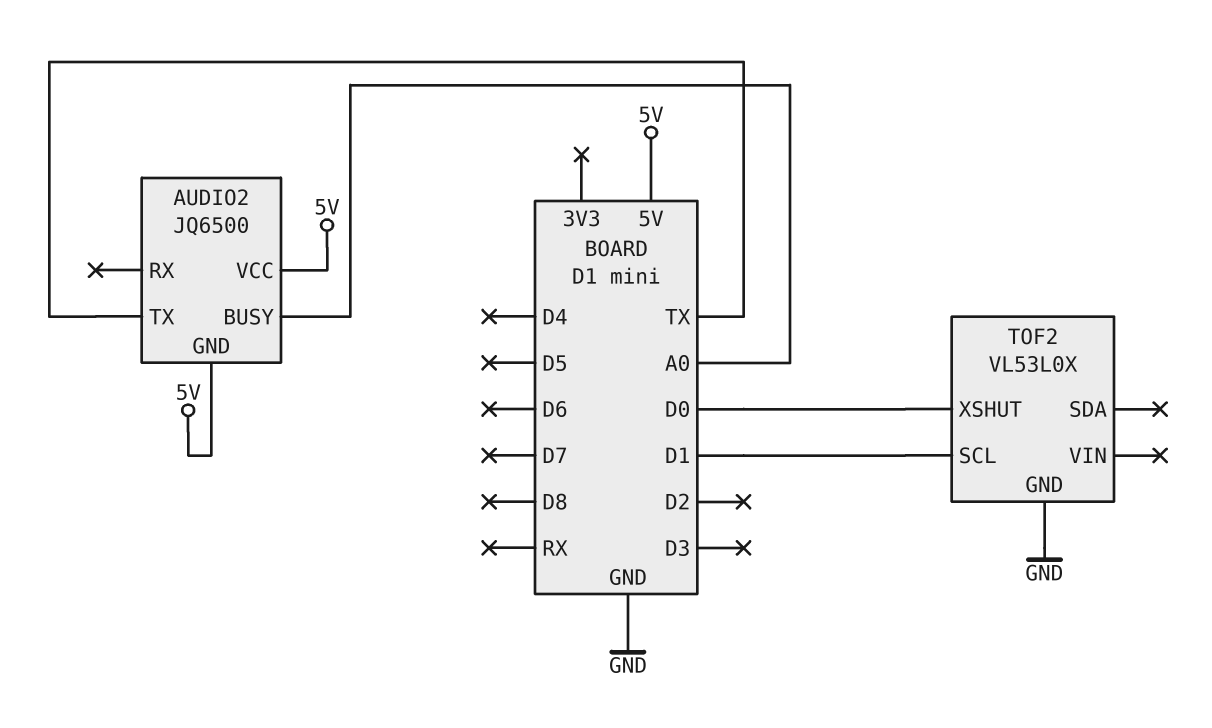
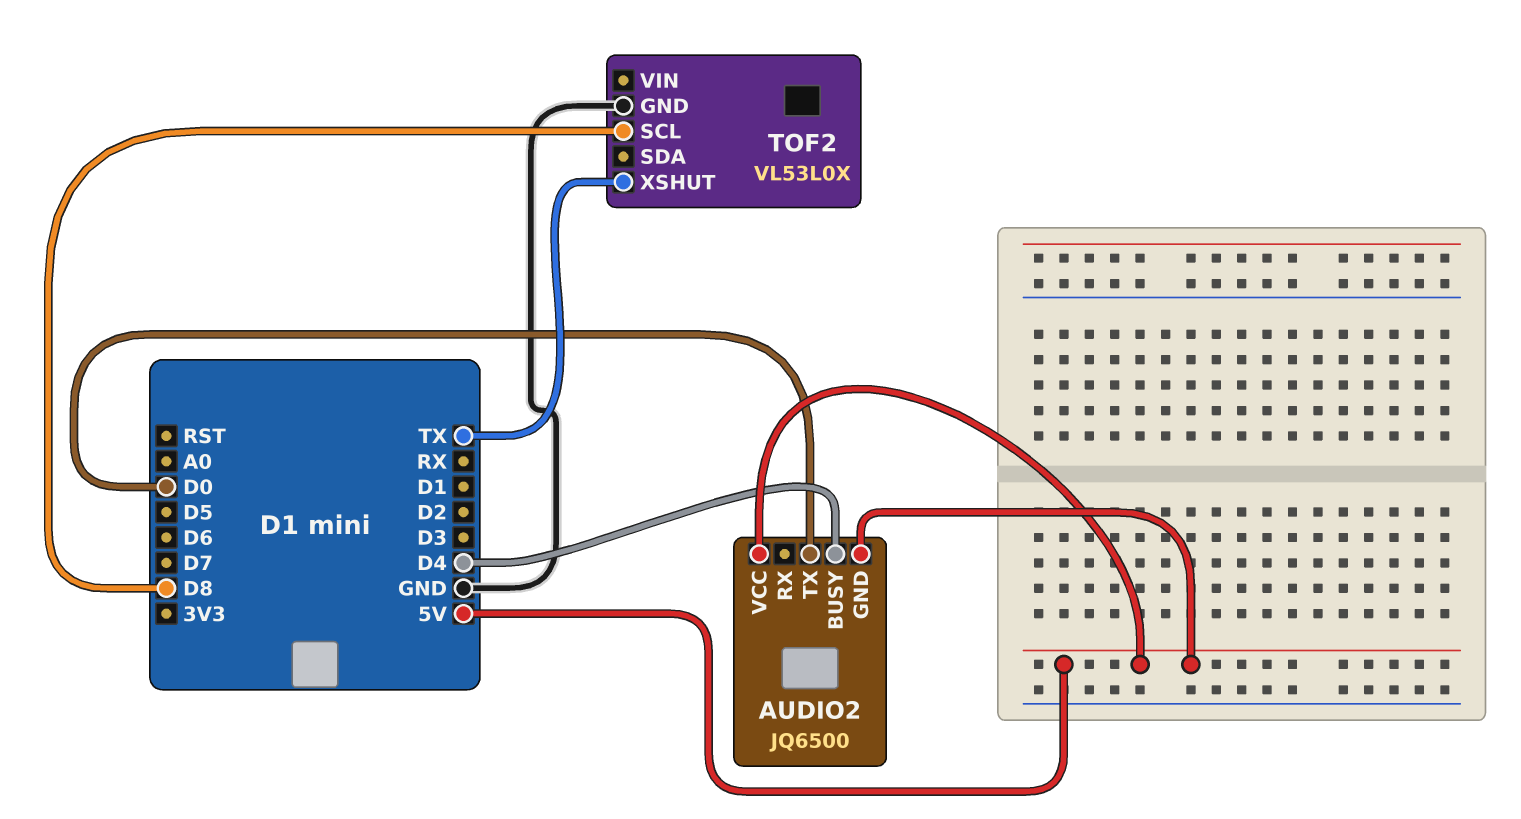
AUDIO2 pin BUSY: A0 -> D4
AUDIO2 pin TX: TX -> D0
TOF2 pin SCL: D1 -> D8
TOF2 pin XSHUT: D0 -> TX

